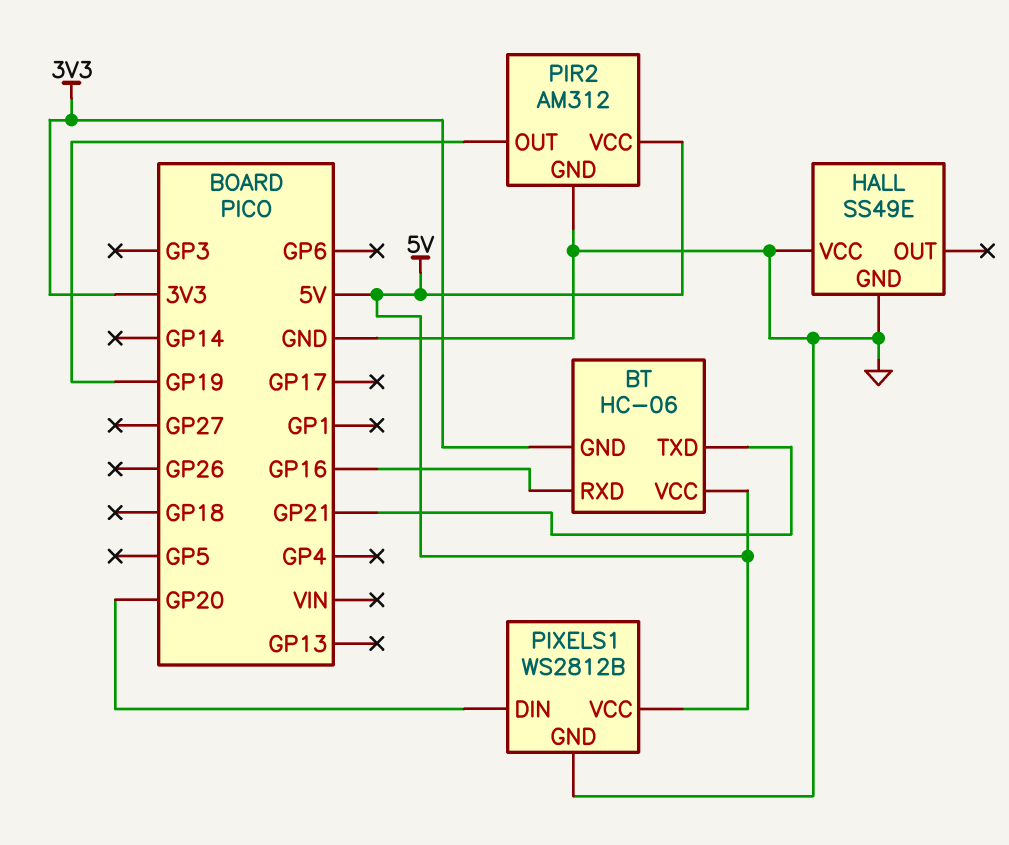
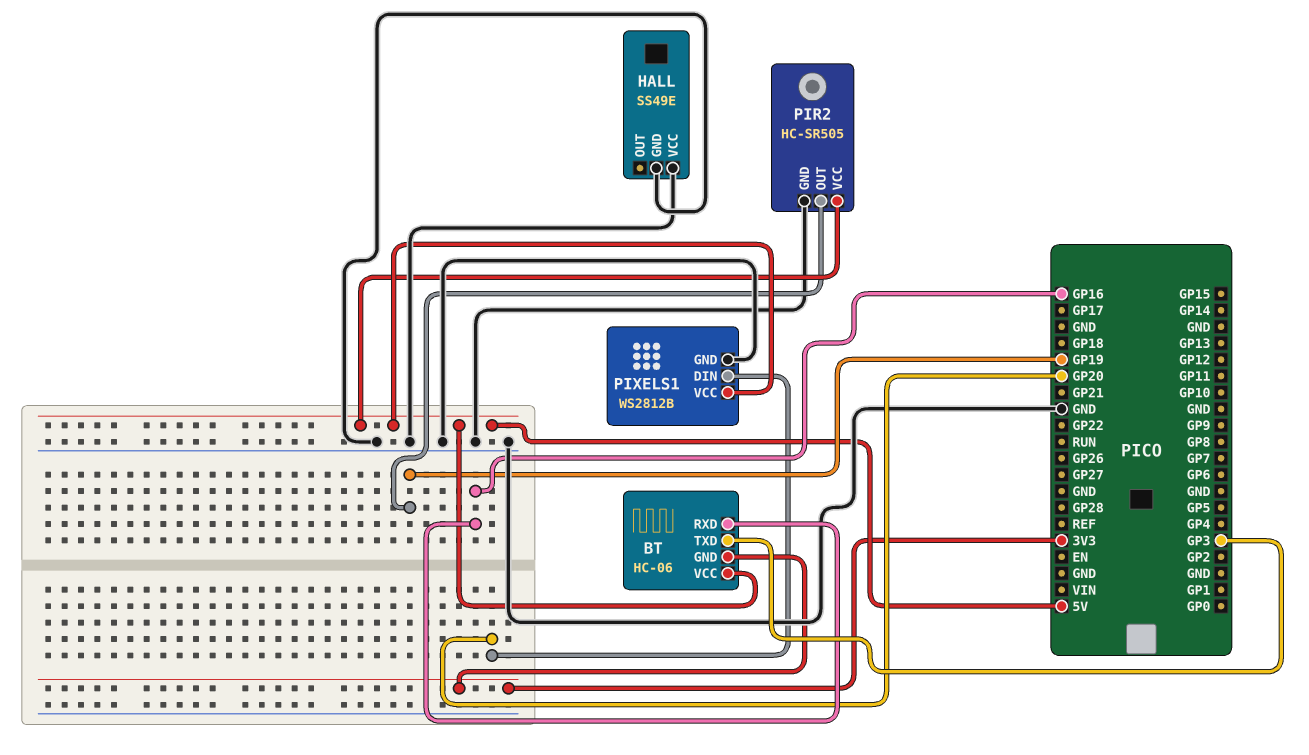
BT pin TXD: GP21 -> GP3
PIR2: AM312 -> HC-SR505

